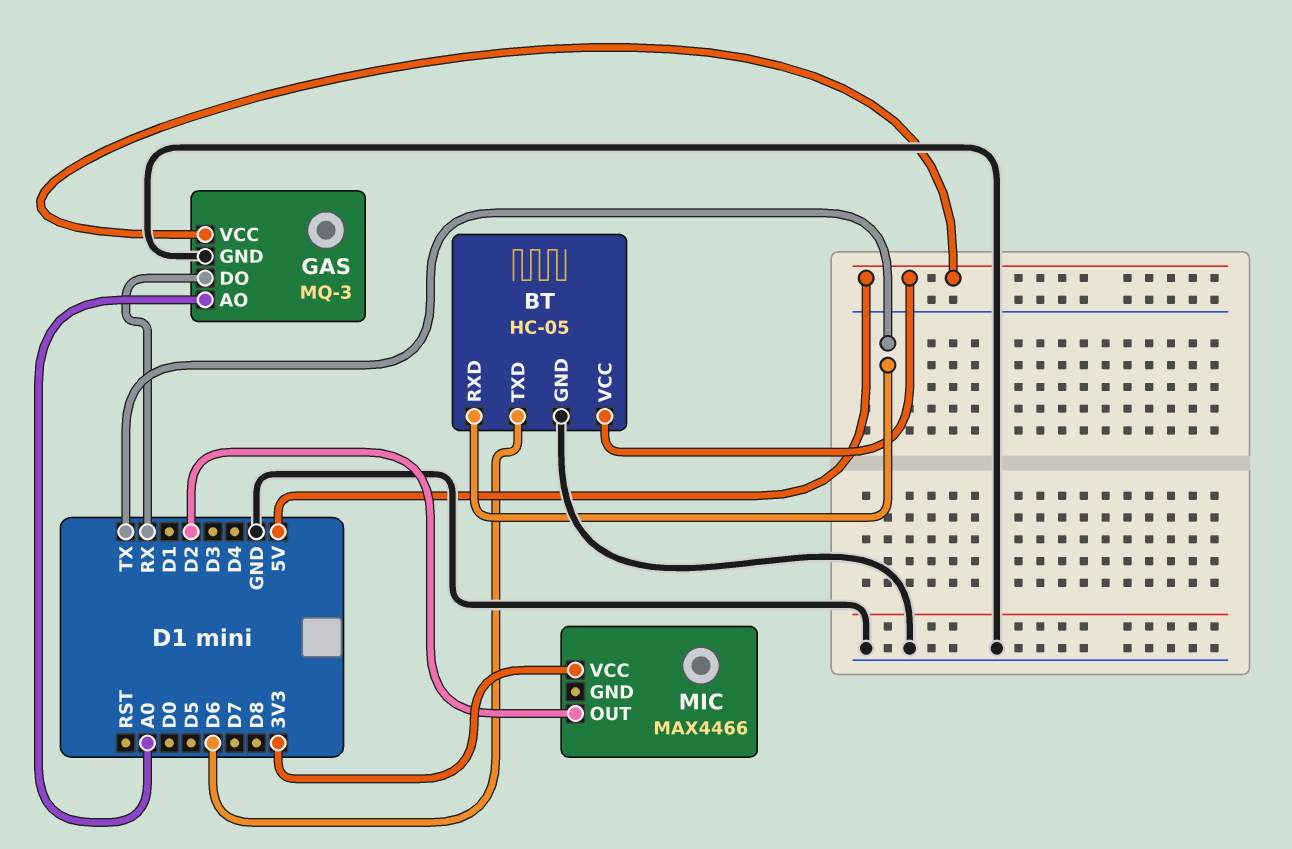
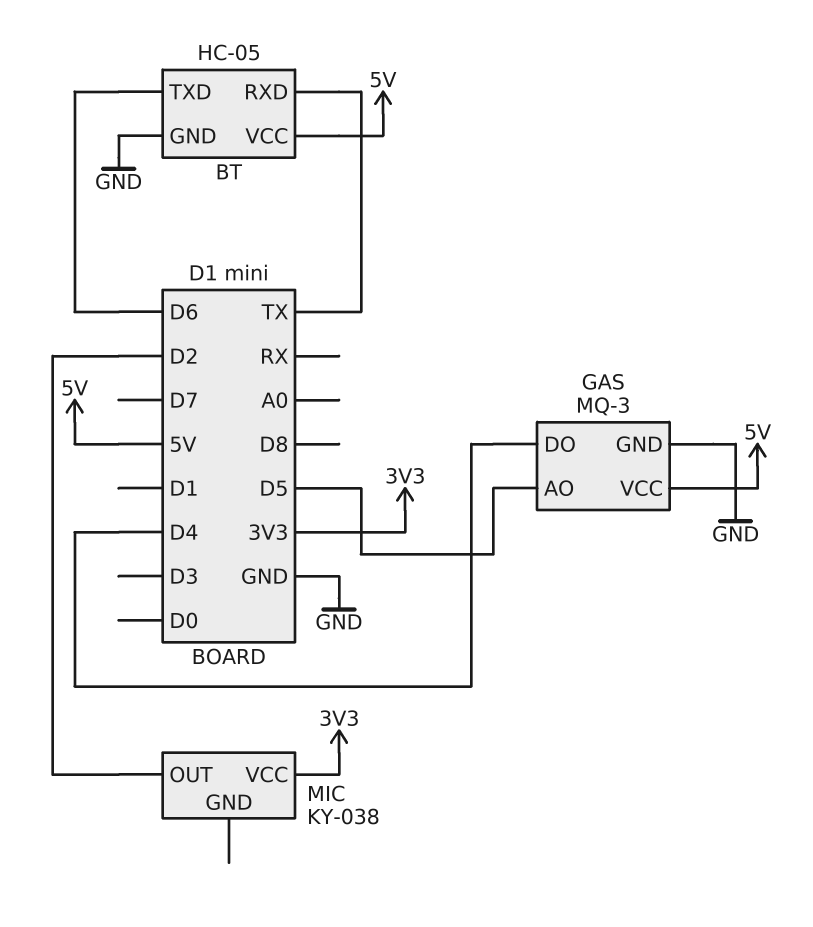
GAS pin AO: A0 -> D5
GAS pin DO: RX -> D4
MIC: MAX4466 -> KY-038

